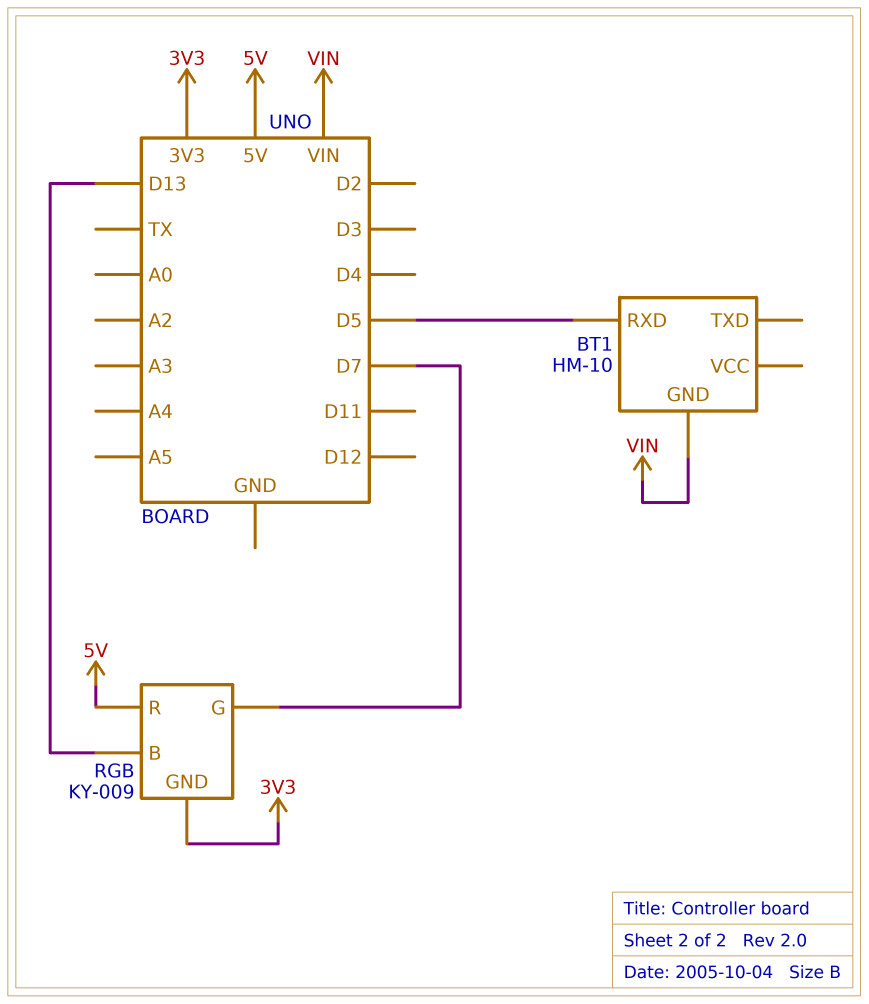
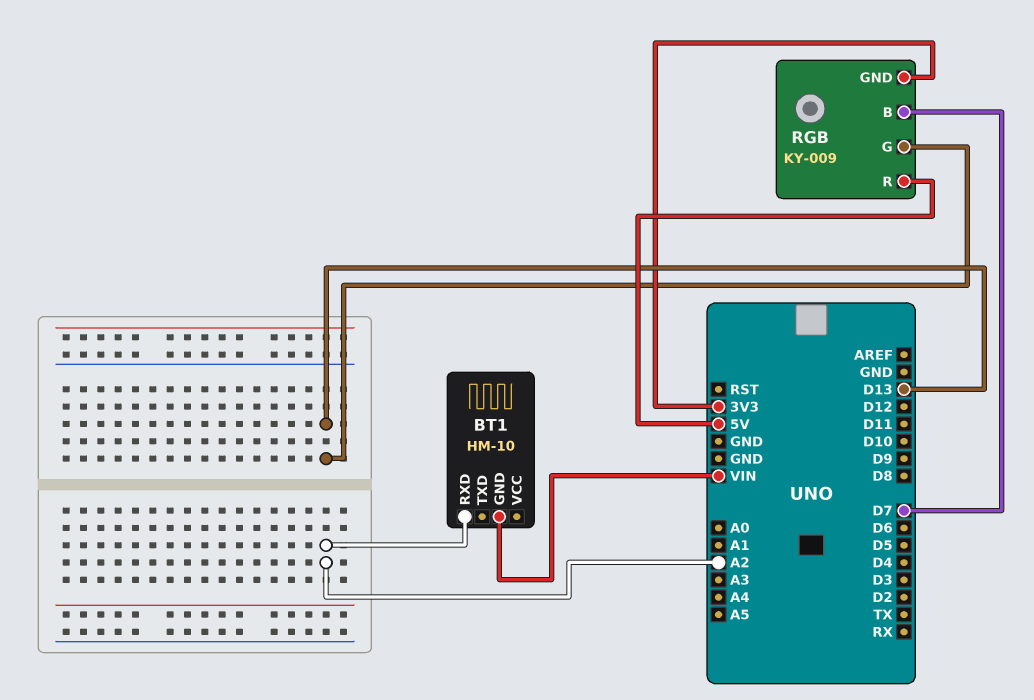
BT1 pin RXD: D5 -> A2
RGB pin B: D13 -> D7
RGB pin G: D7 -> D13

